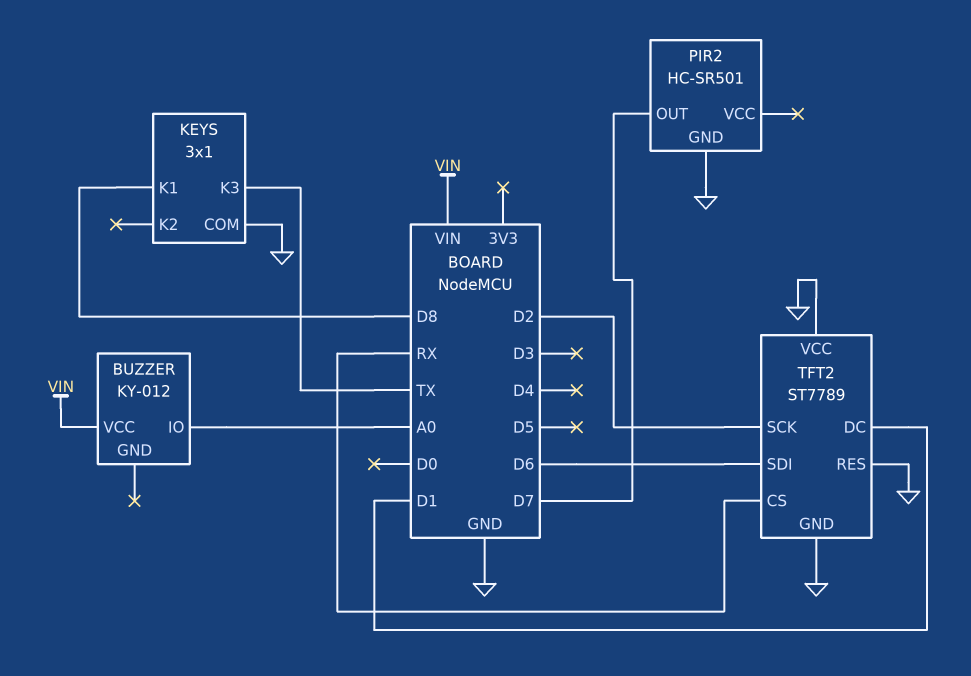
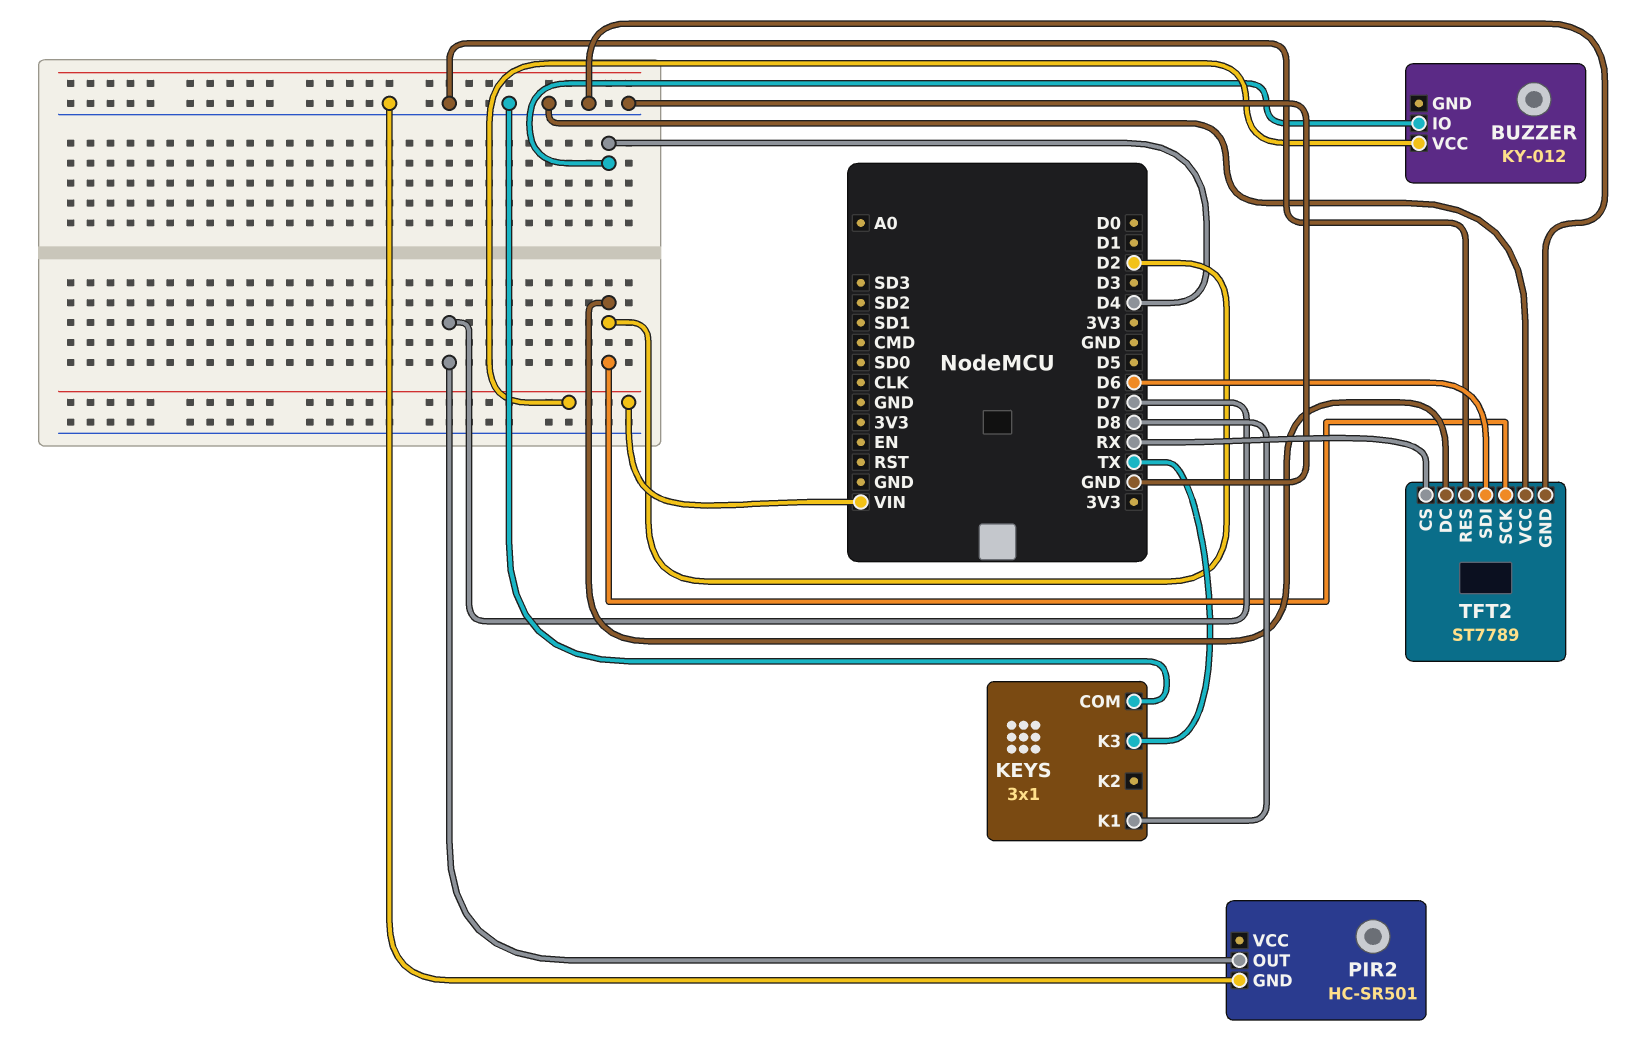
BUZZER pin IO: A0 -> D4
TFT2 pin DC: D1 -> D2

